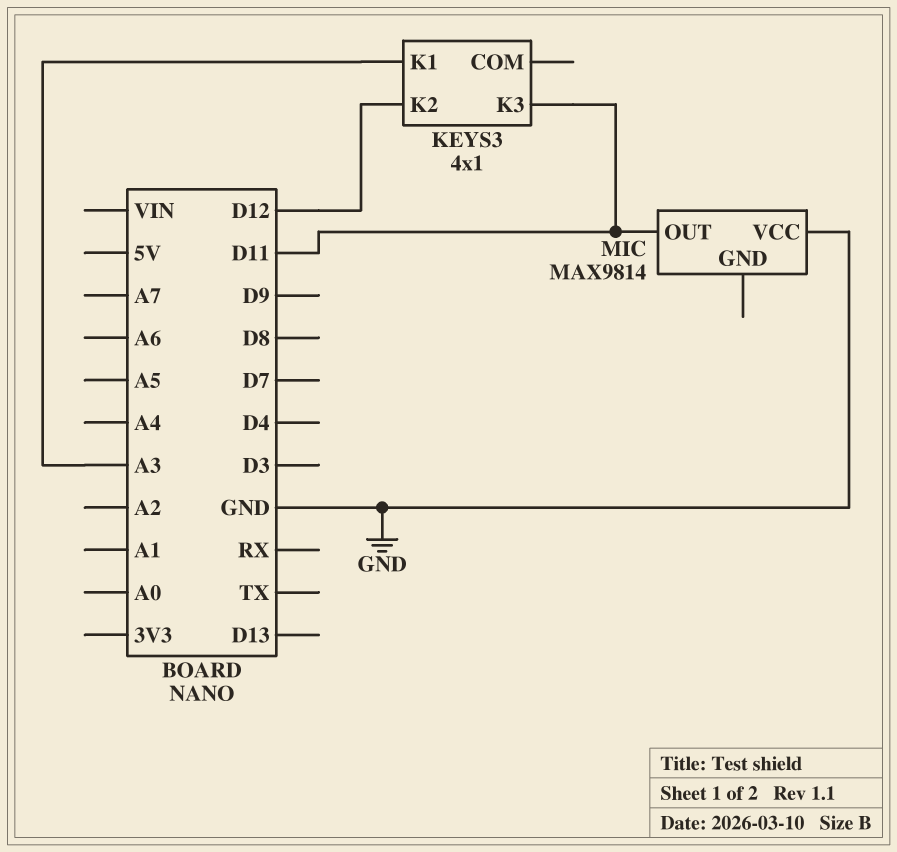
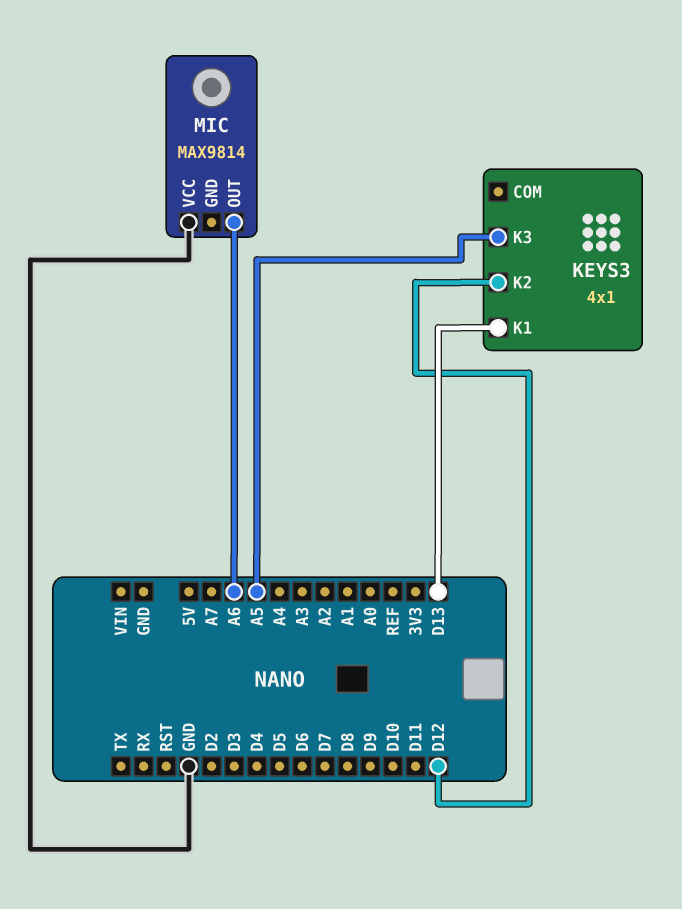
KEYS3 pin K1: A3 -> D13
KEYS3 pin K3: D11 -> A5
MIC pin OUT: D11 -> A6

